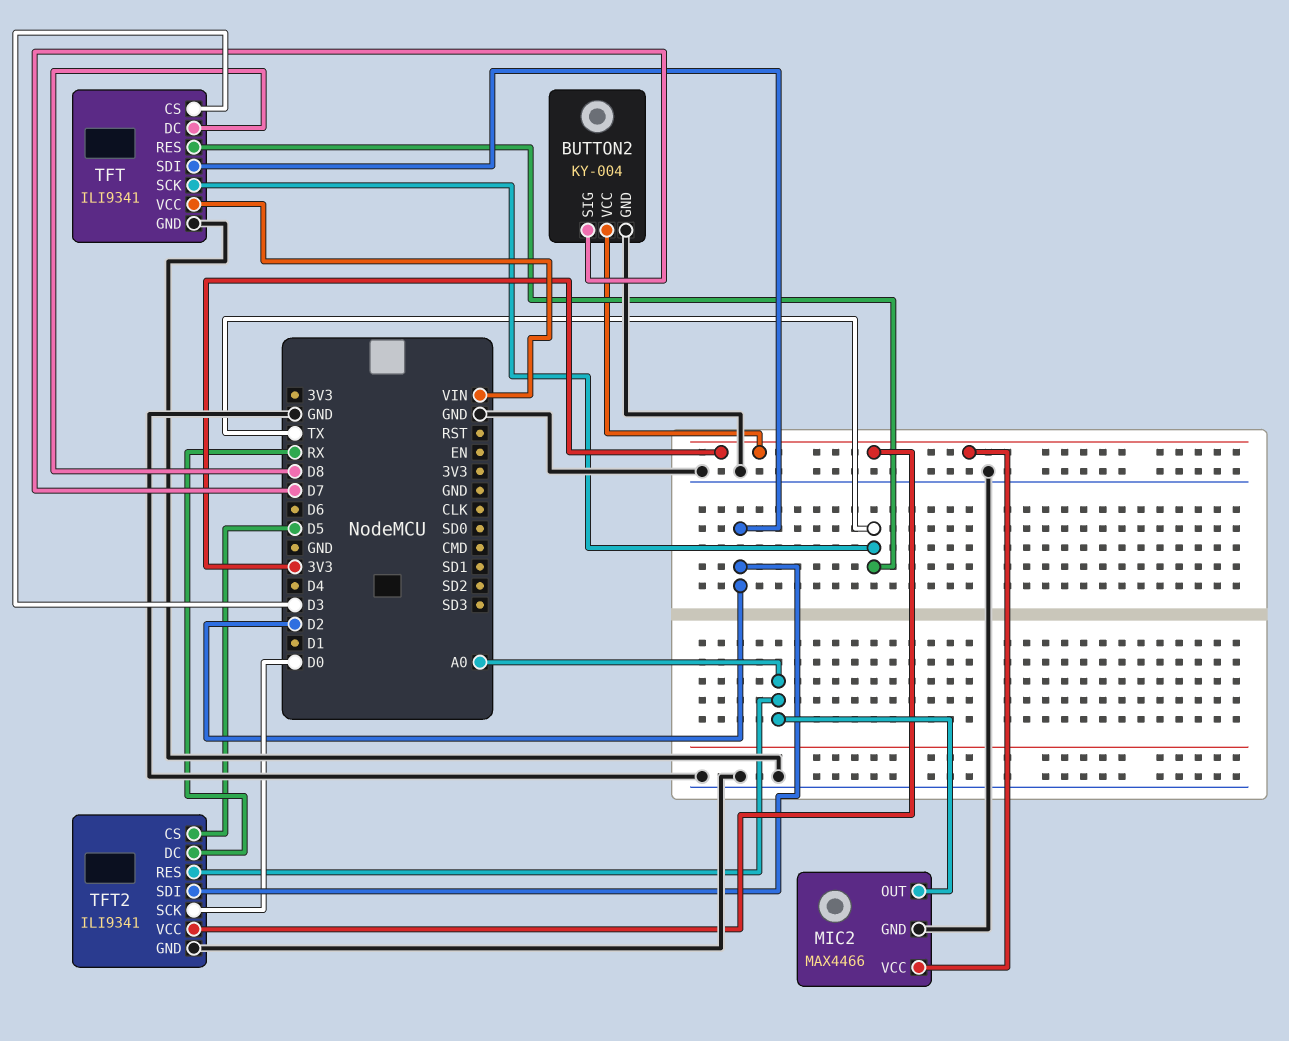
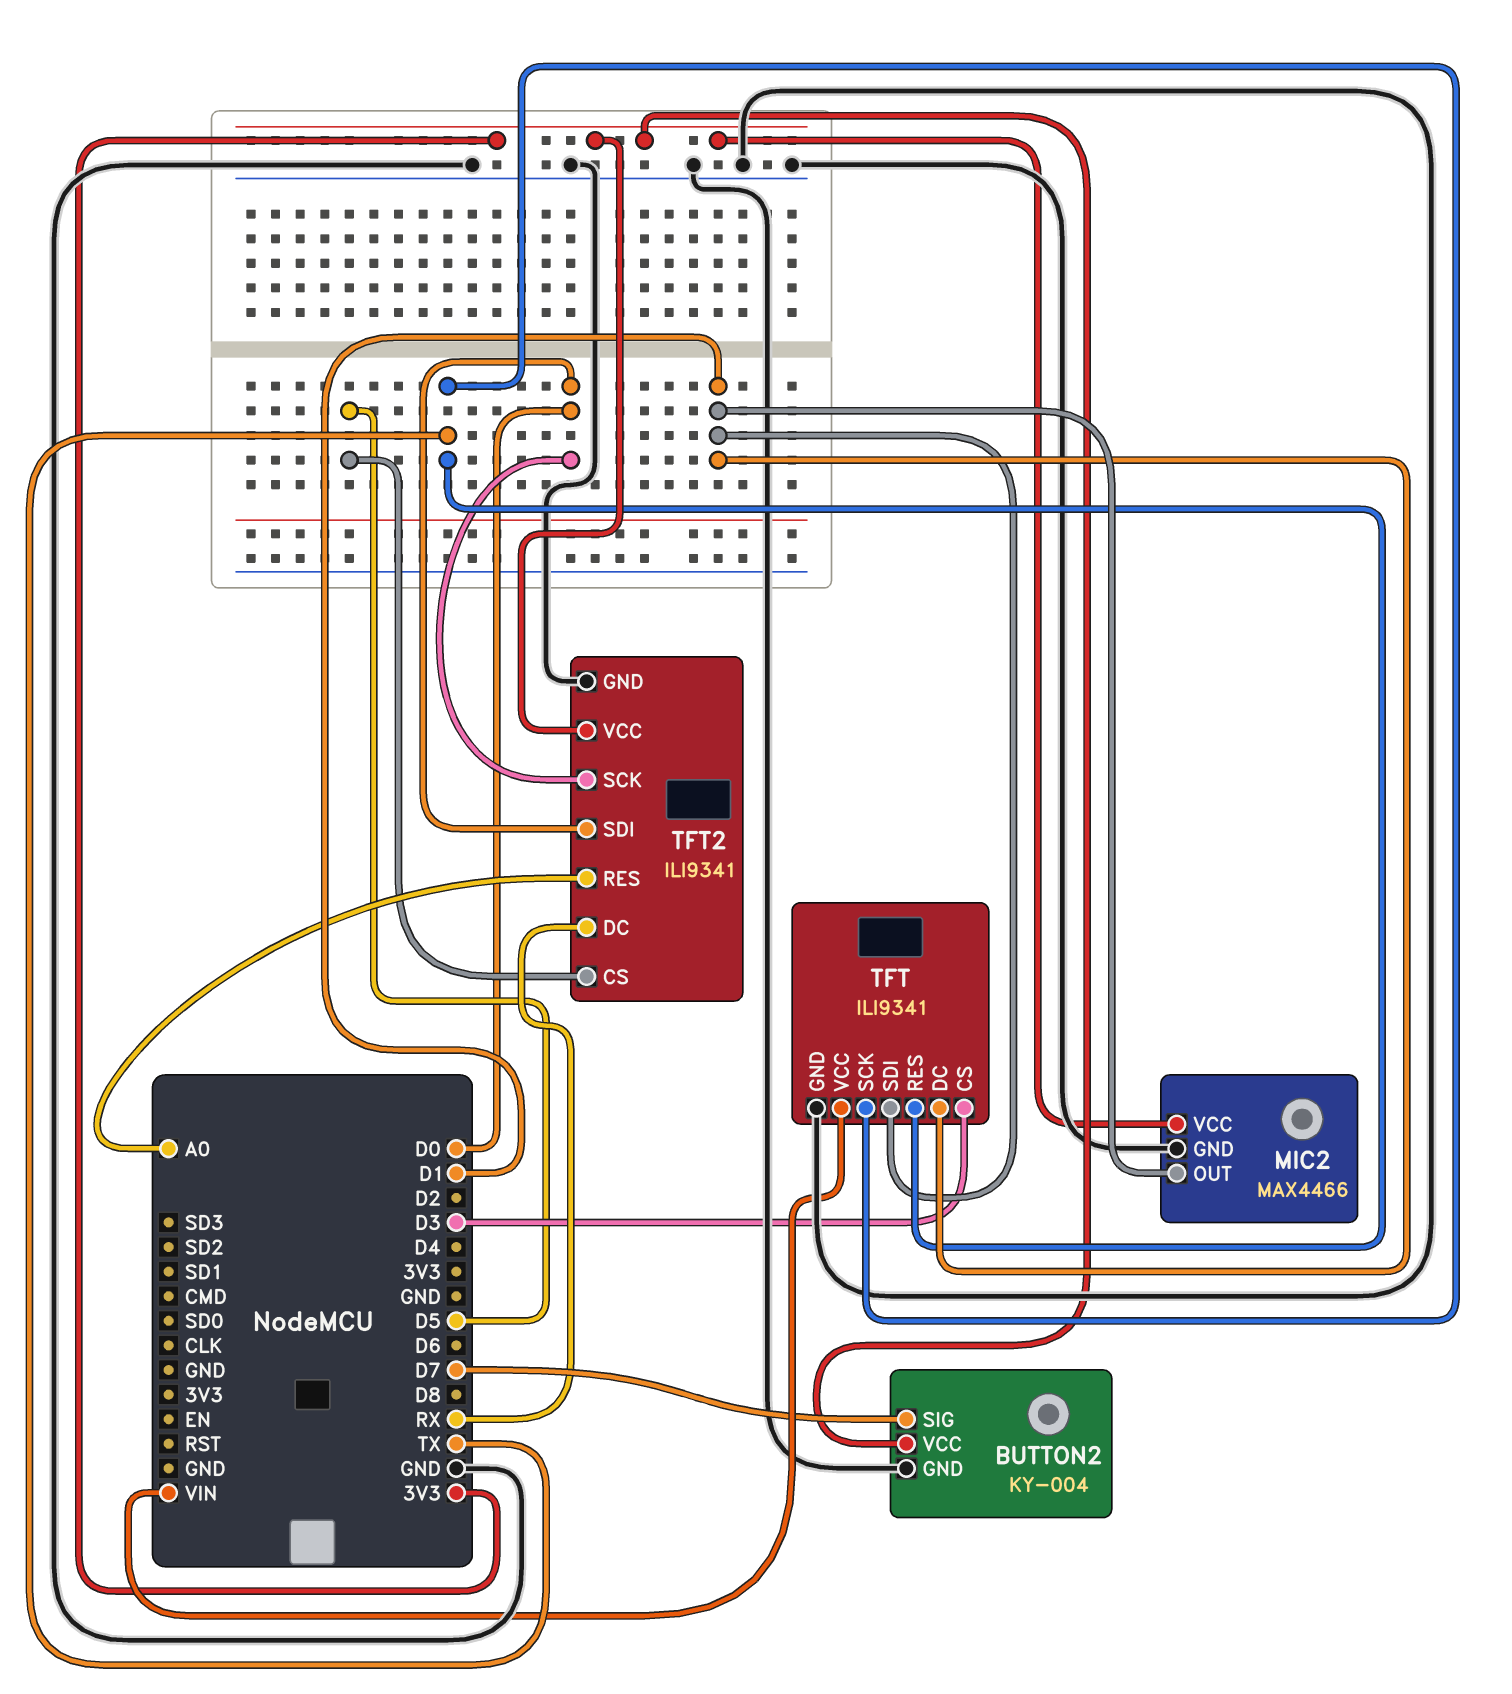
MIC2 pin OUT: A0 -> D1
TFT pin DC: D8 -> D1
TFT pin SDI: D2 -> D1
TFT2 pin SDI: D2 -> D0

